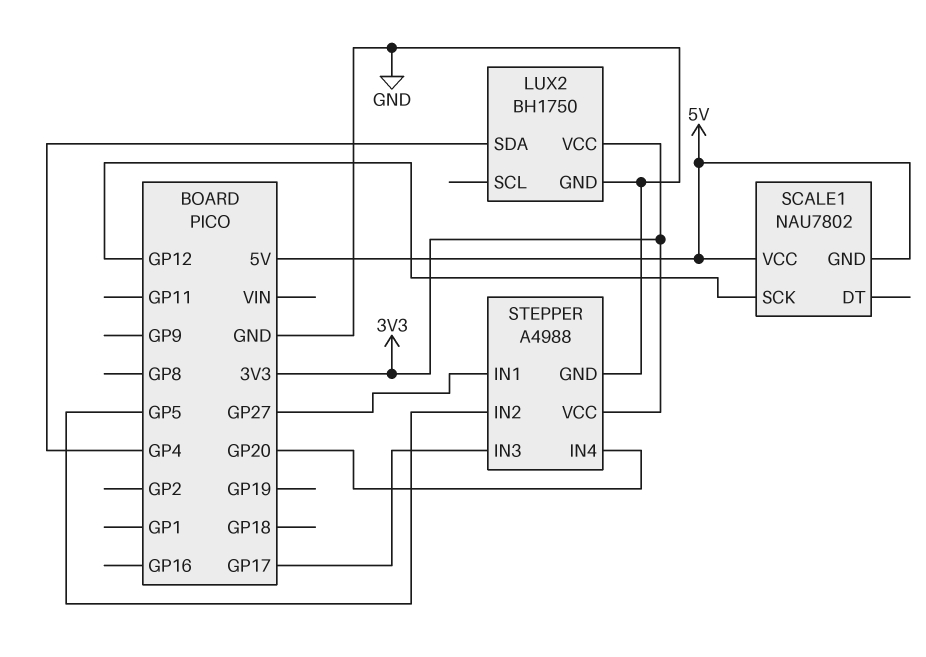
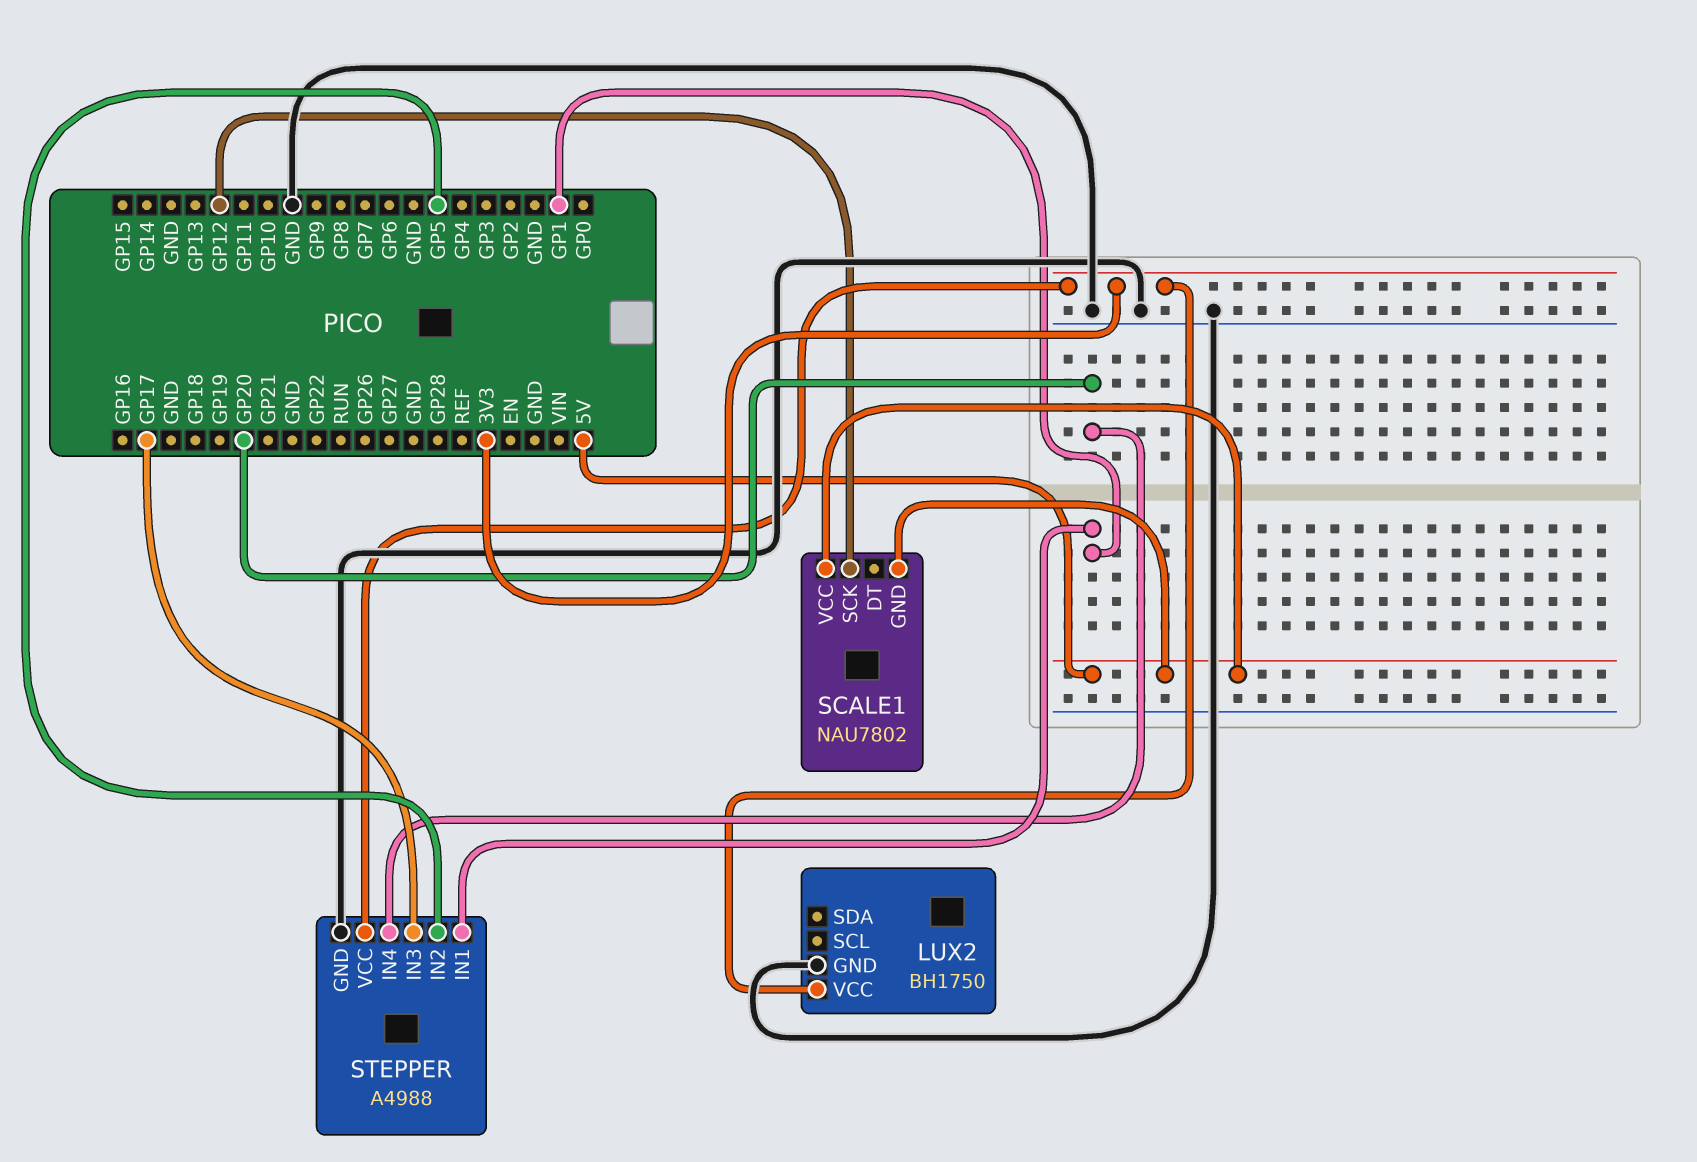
LUX2 pin SDA: GP4 -> none
STEPPER pin IN1: GP27 -> GP1

